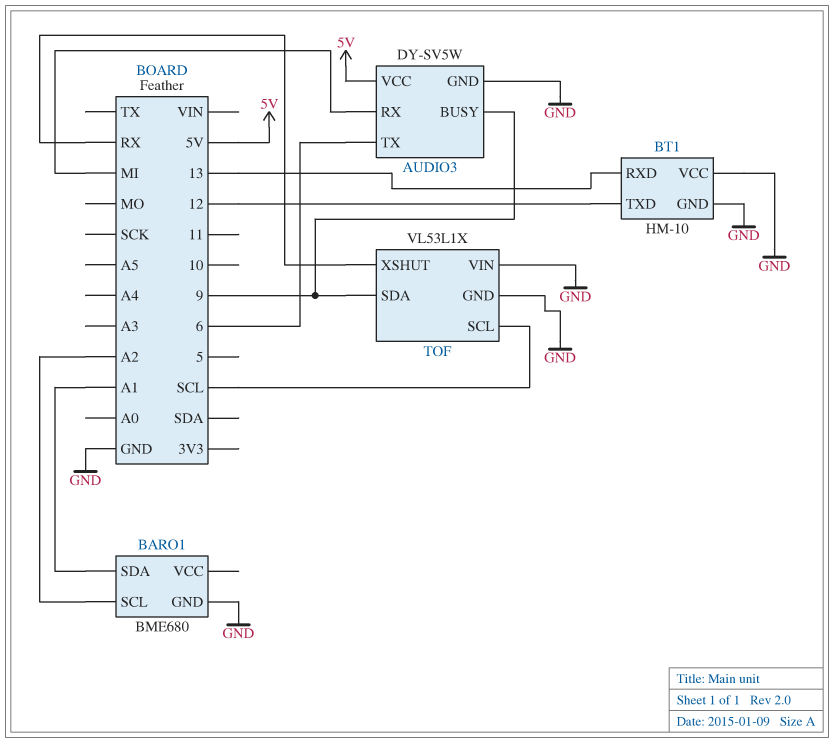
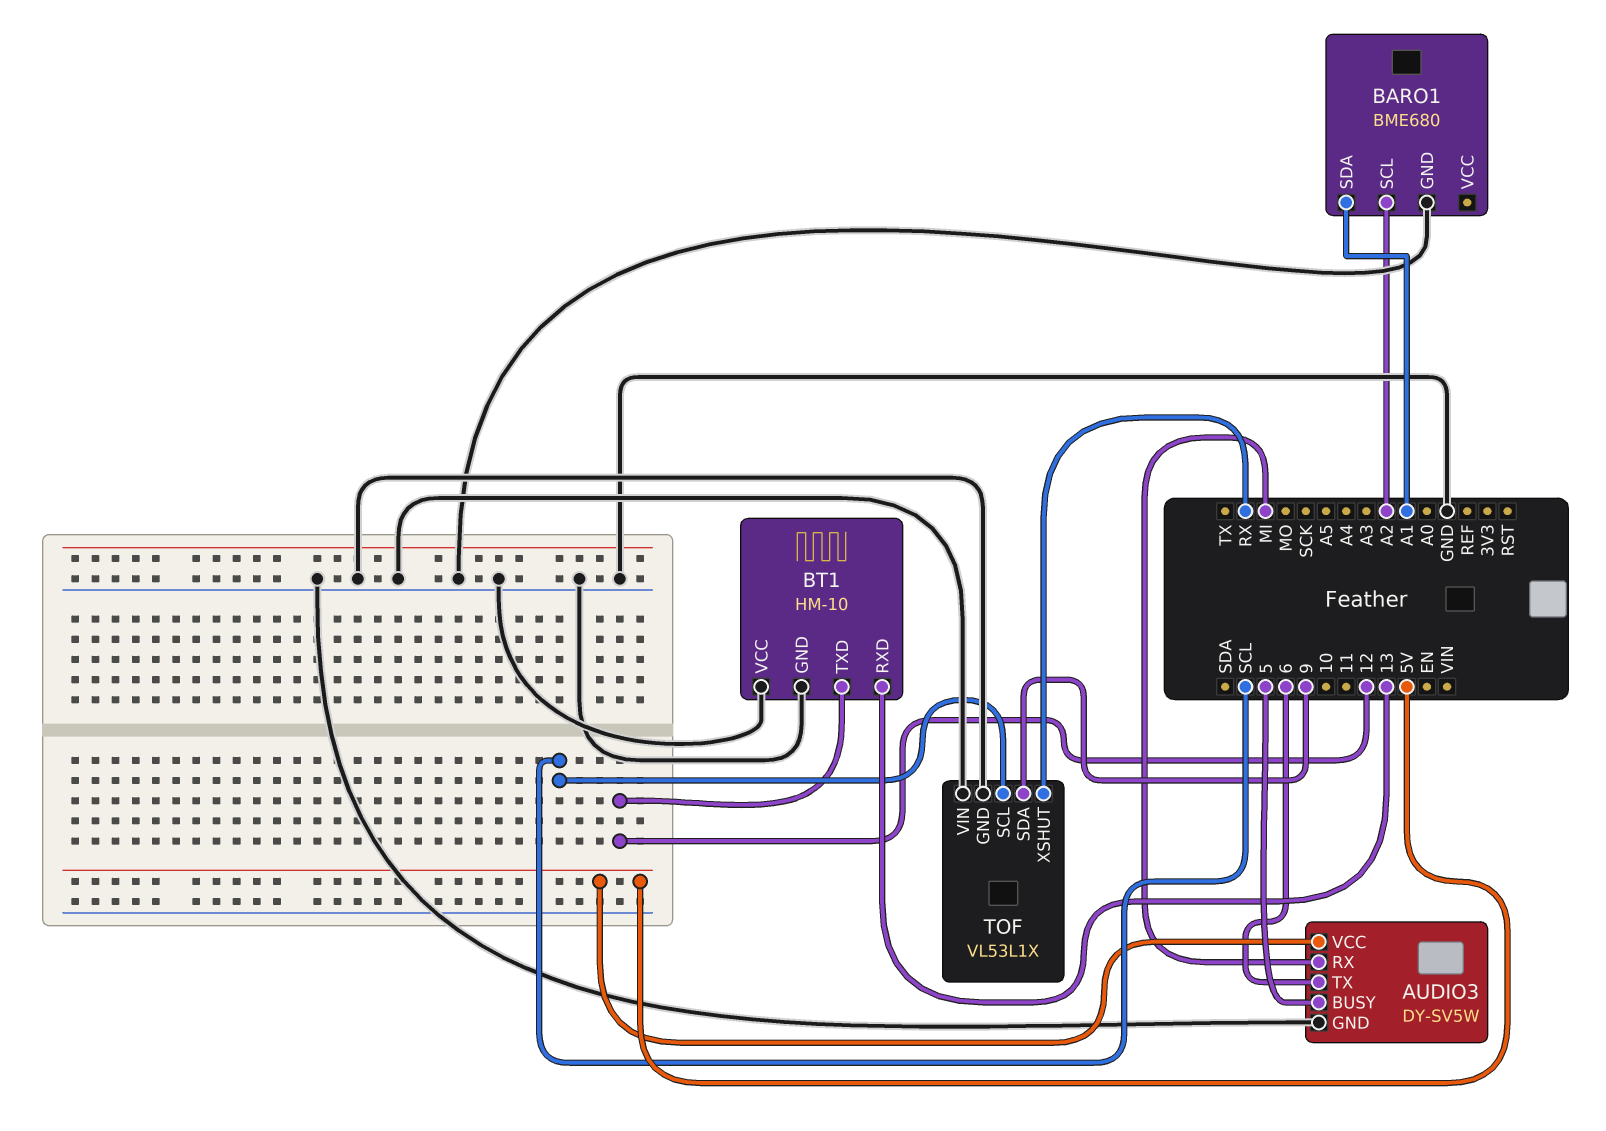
AUDIO3 pin BUSY: 9 -> 5

